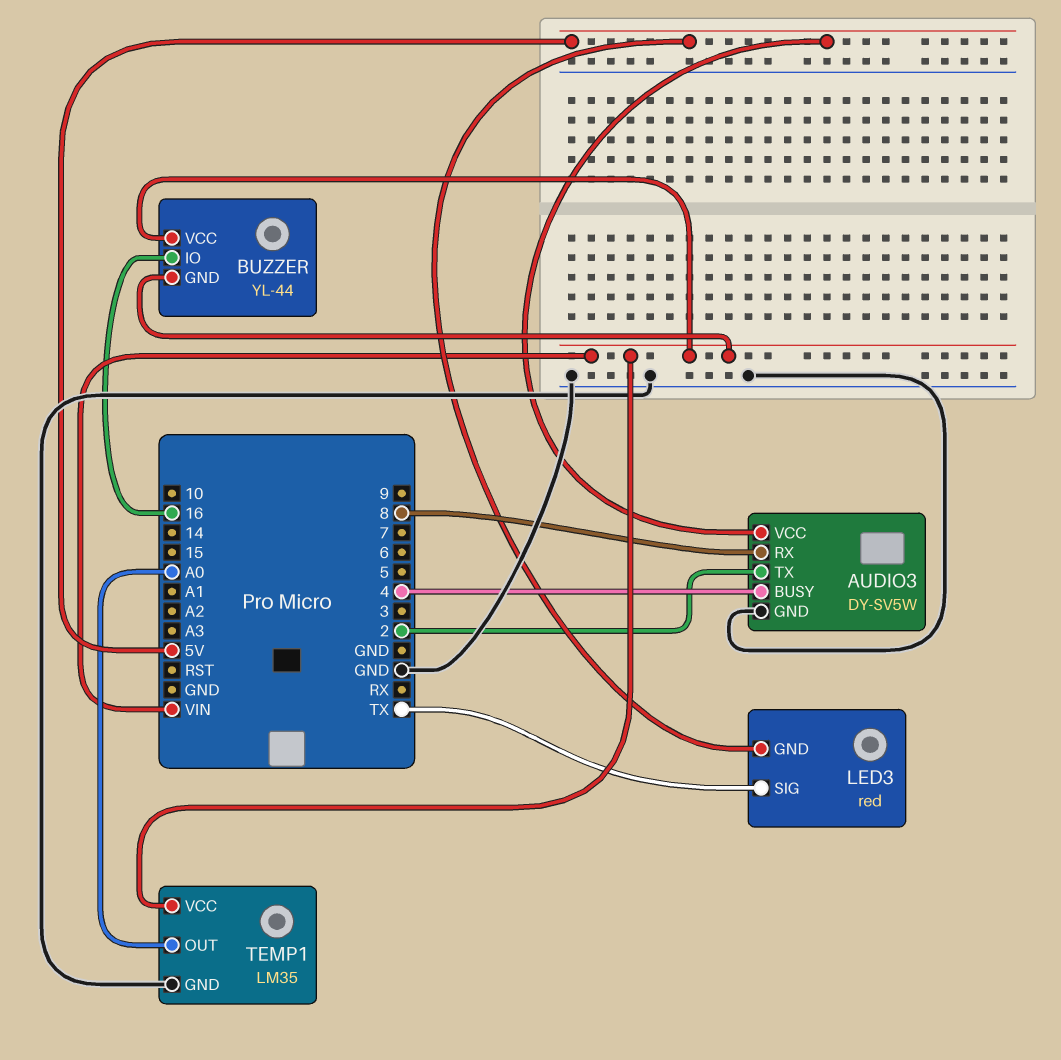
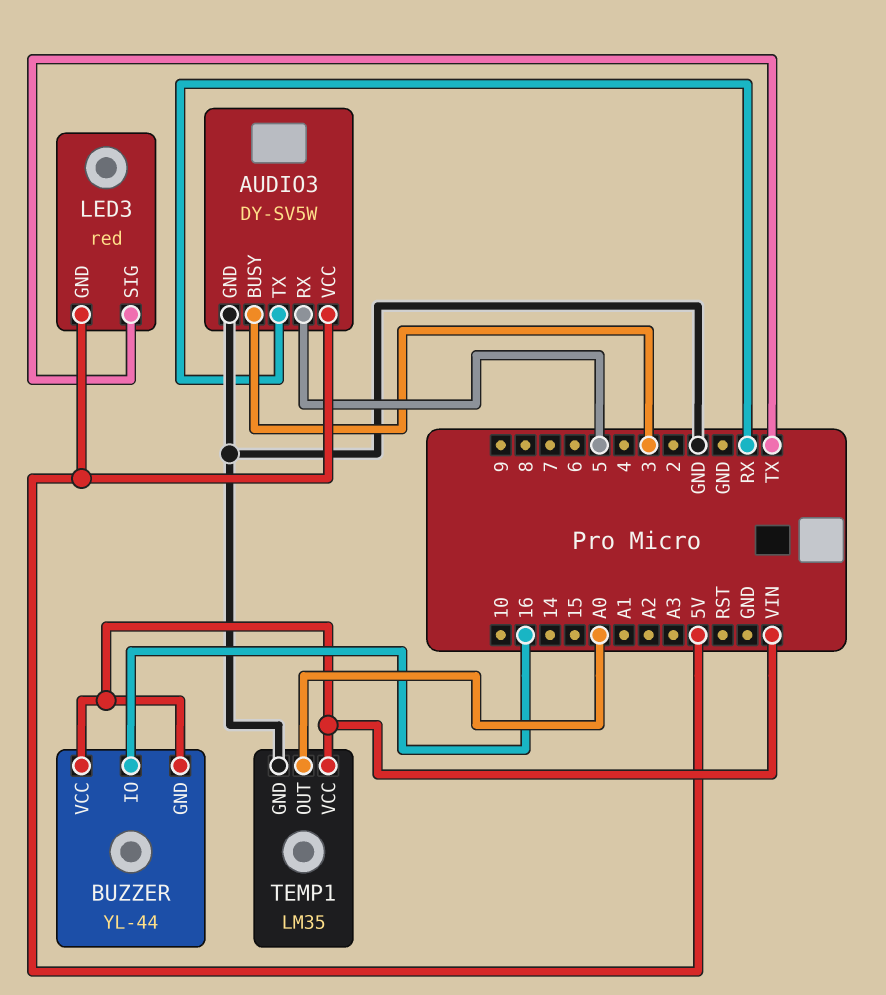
AUDIO3 pin BUSY: 4 -> 3
AUDIO3 pin RX: 8 -> 5
AUDIO3 pin TX: 2 -> RX

